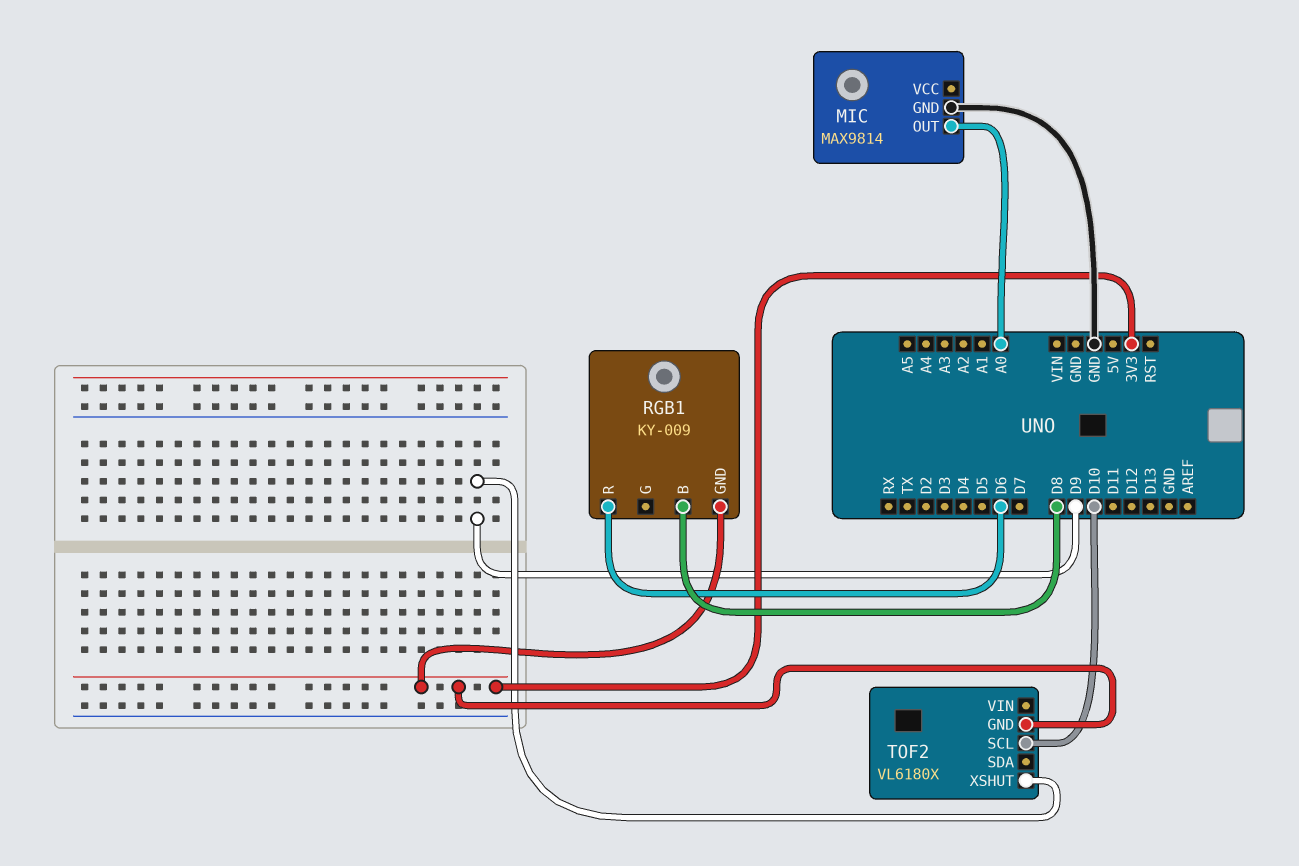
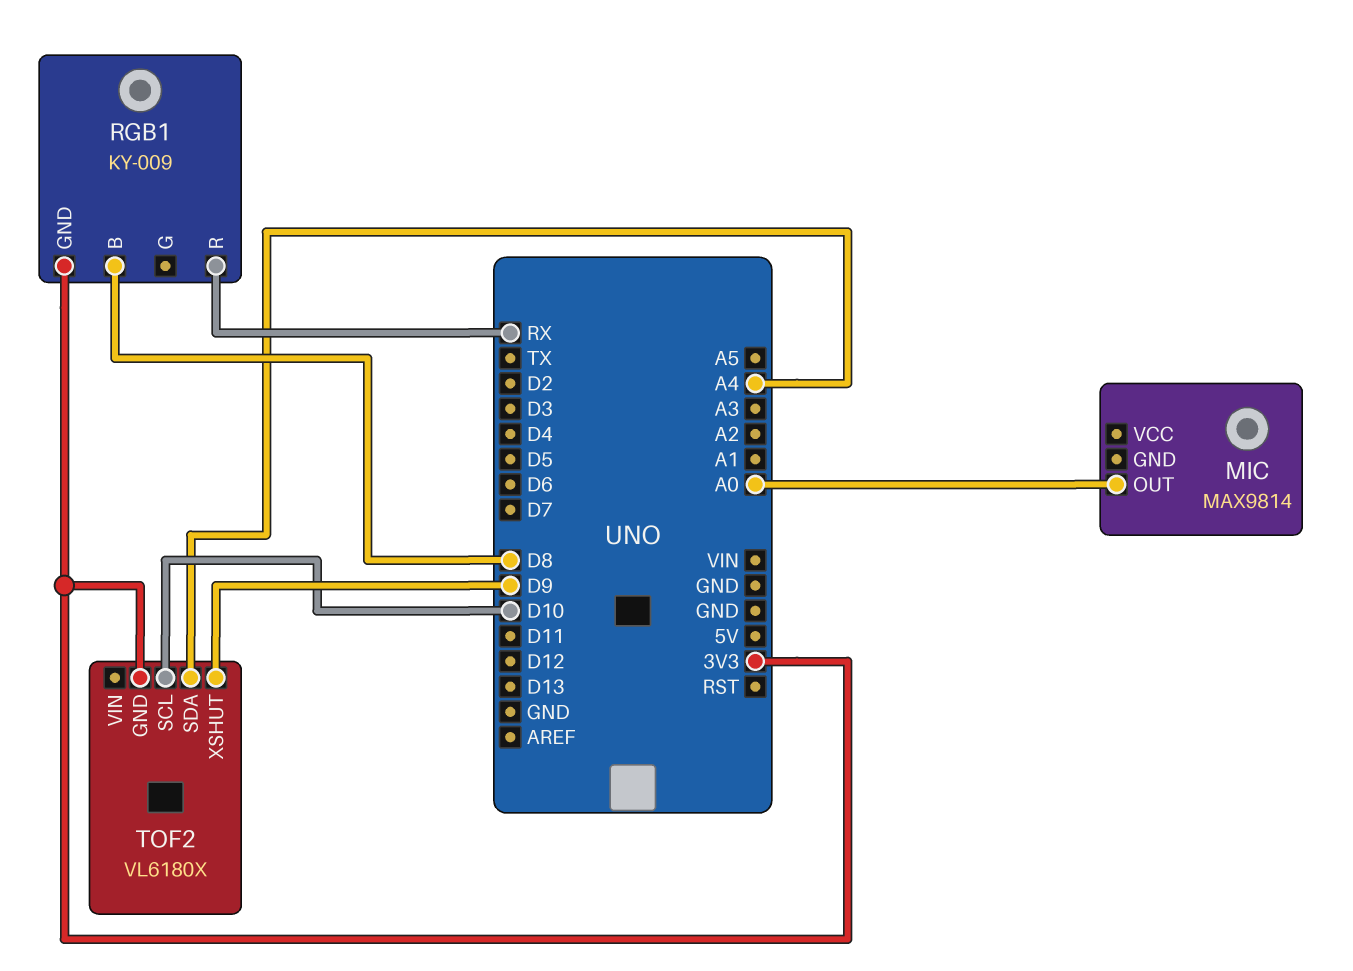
MIC pin GND: GND -> none
RGB1 pin R: D6 -> RX
TOF2 pin SDA: none -> A4

